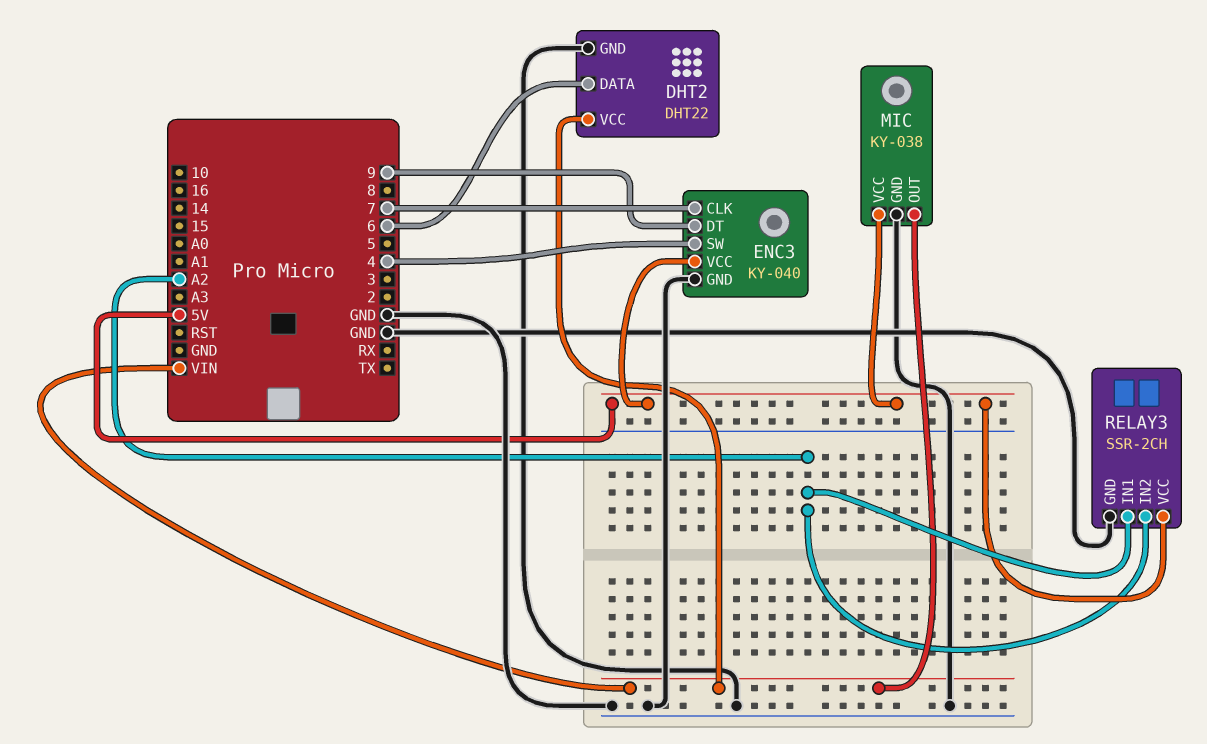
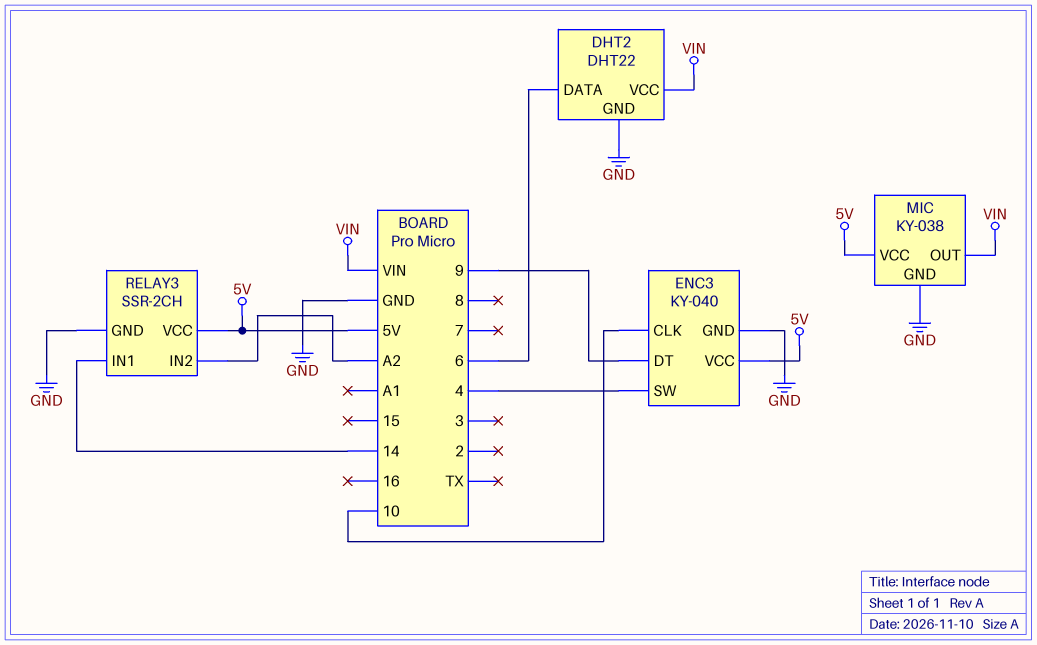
ENC3 pin CLK: 7 -> 10
RELAY3 pin IN1: A2 -> 14

